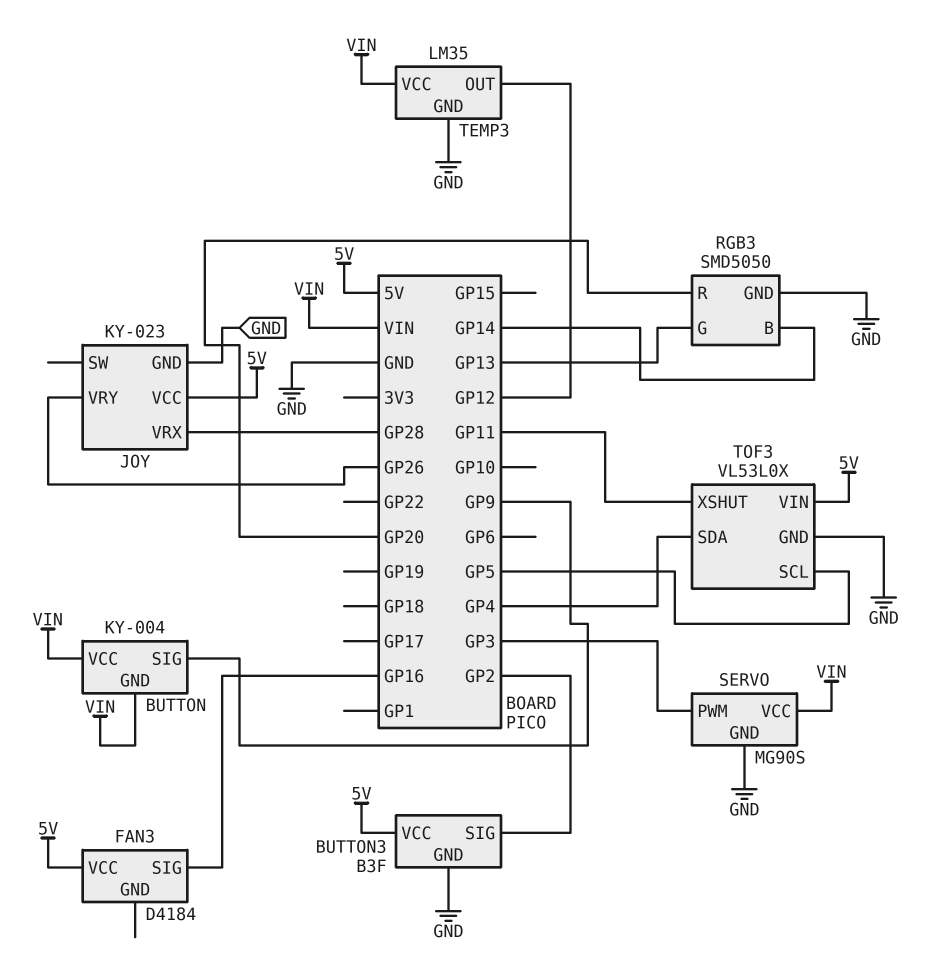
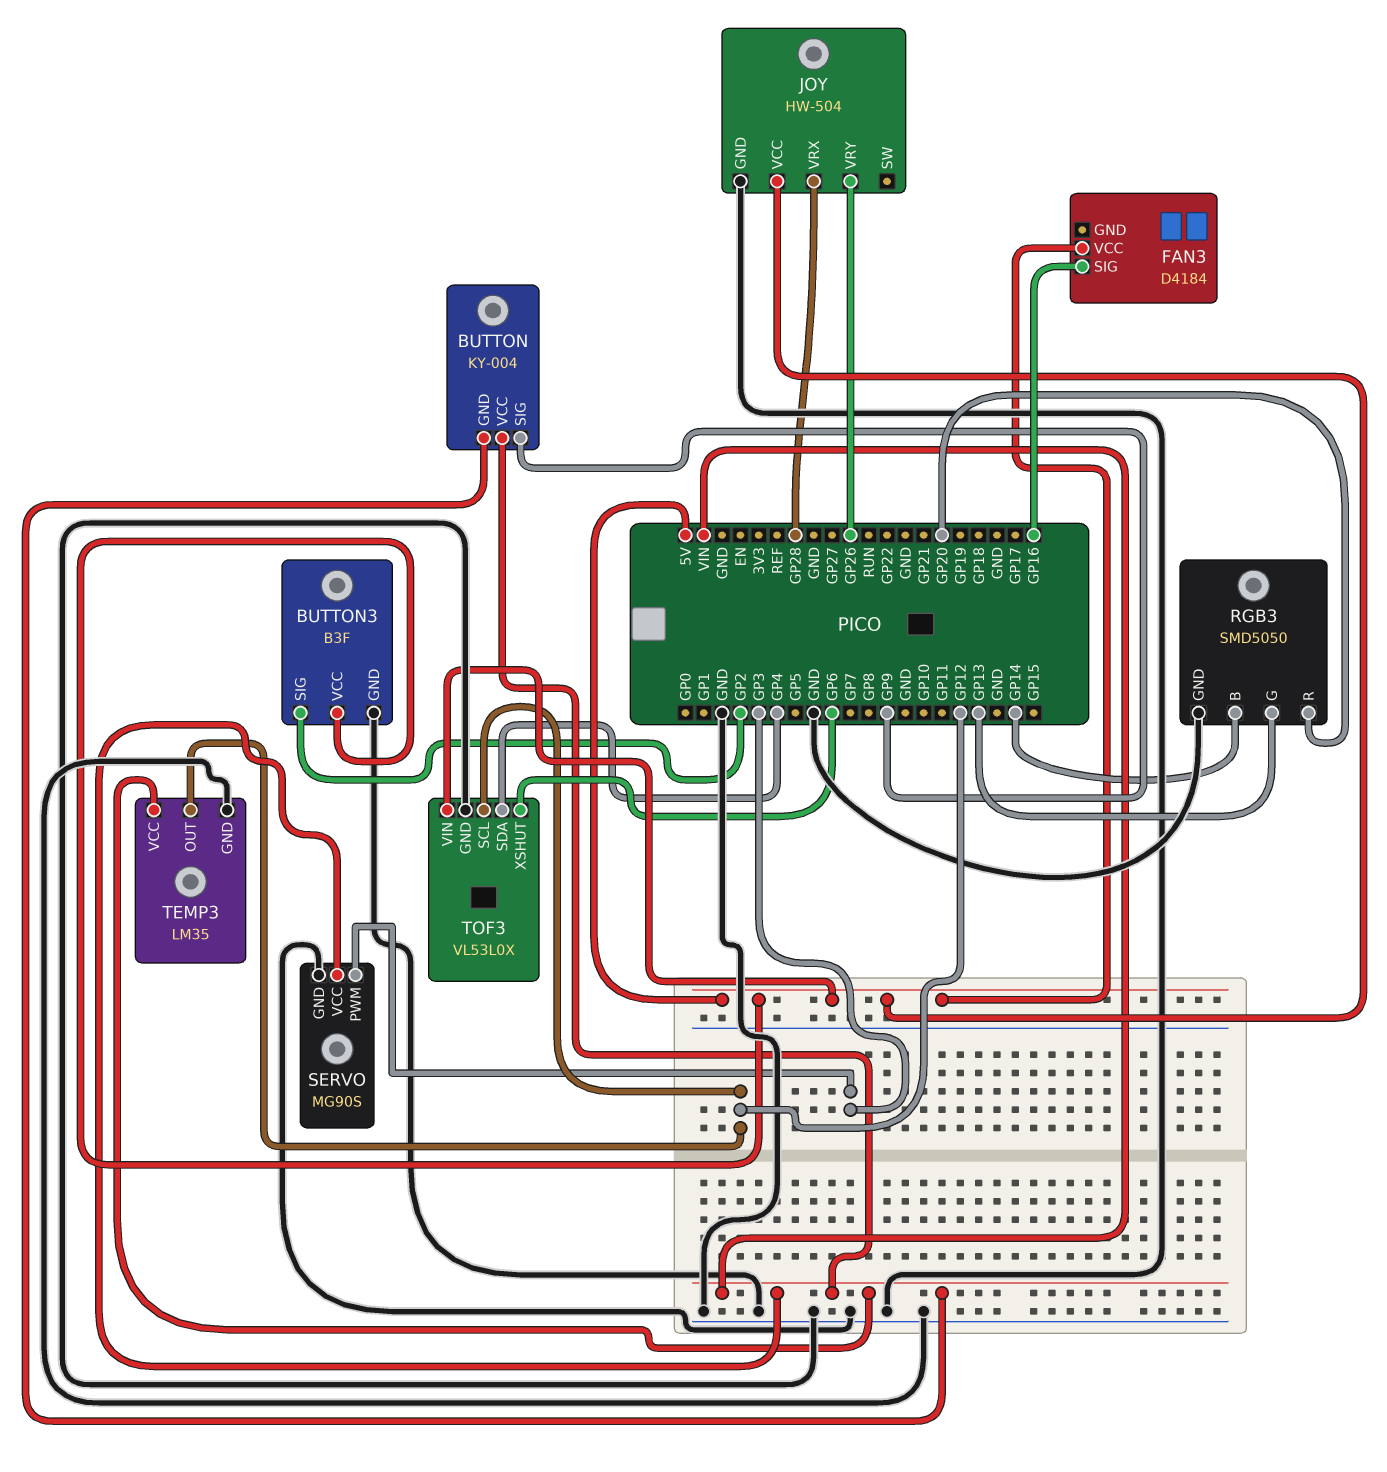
JOY: KY-023 -> HW-504
TOF3 pin SCL: GP5 -> GP12
TOF3 pin XSHUT: GP11 -> GP6

